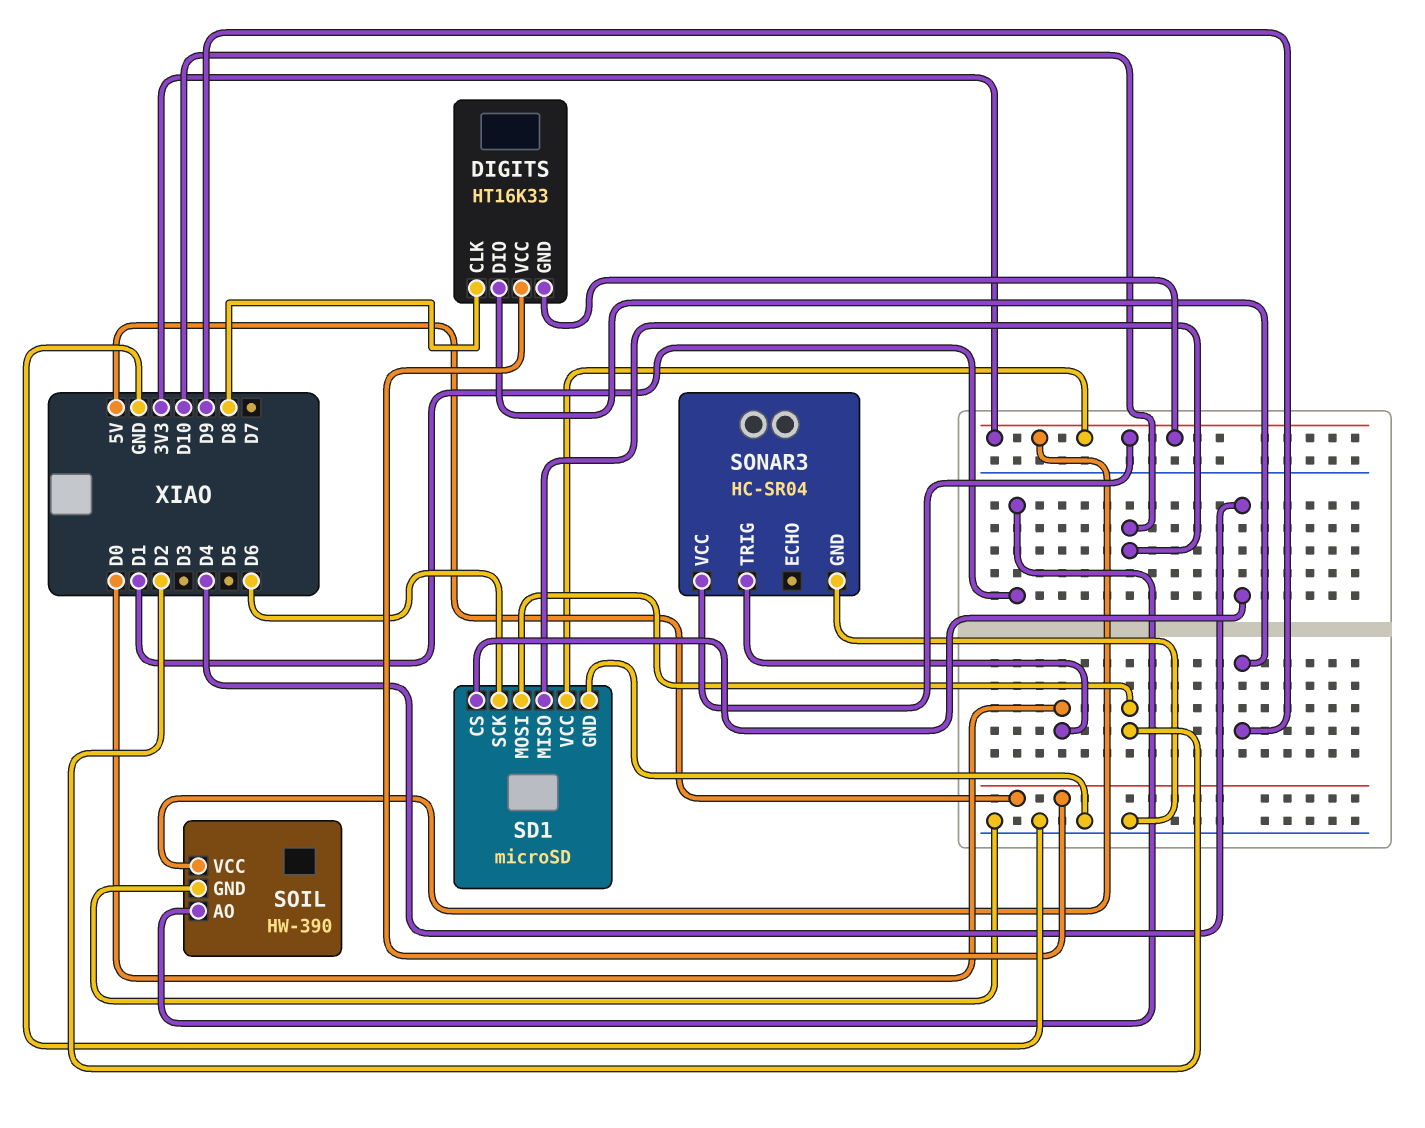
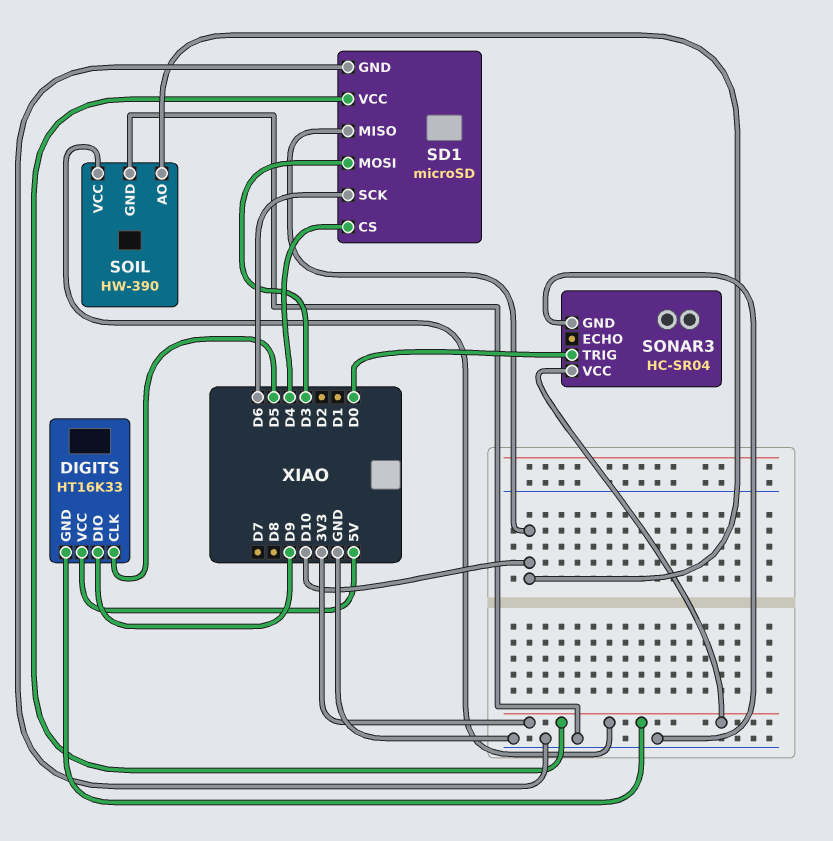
DIGITS pin CLK: D8 -> D5
SD1 pin MOSI: D2 -> D3
SOIL pin AO: D1 -> D10

